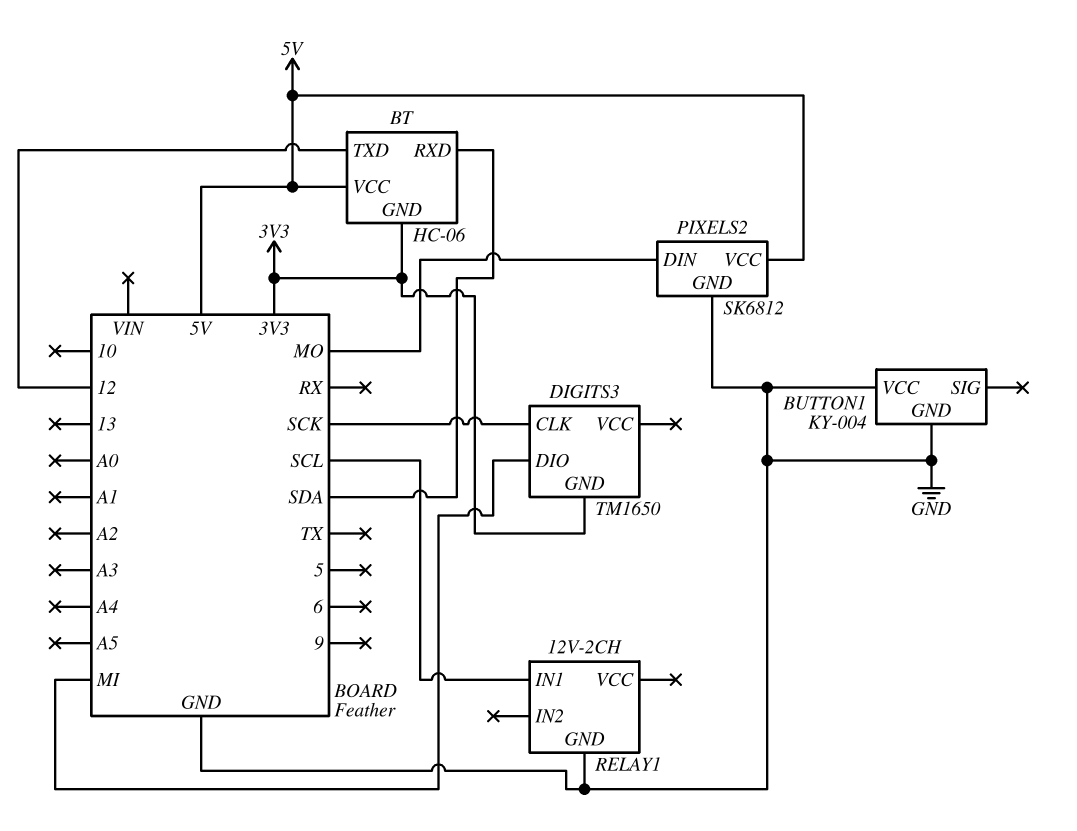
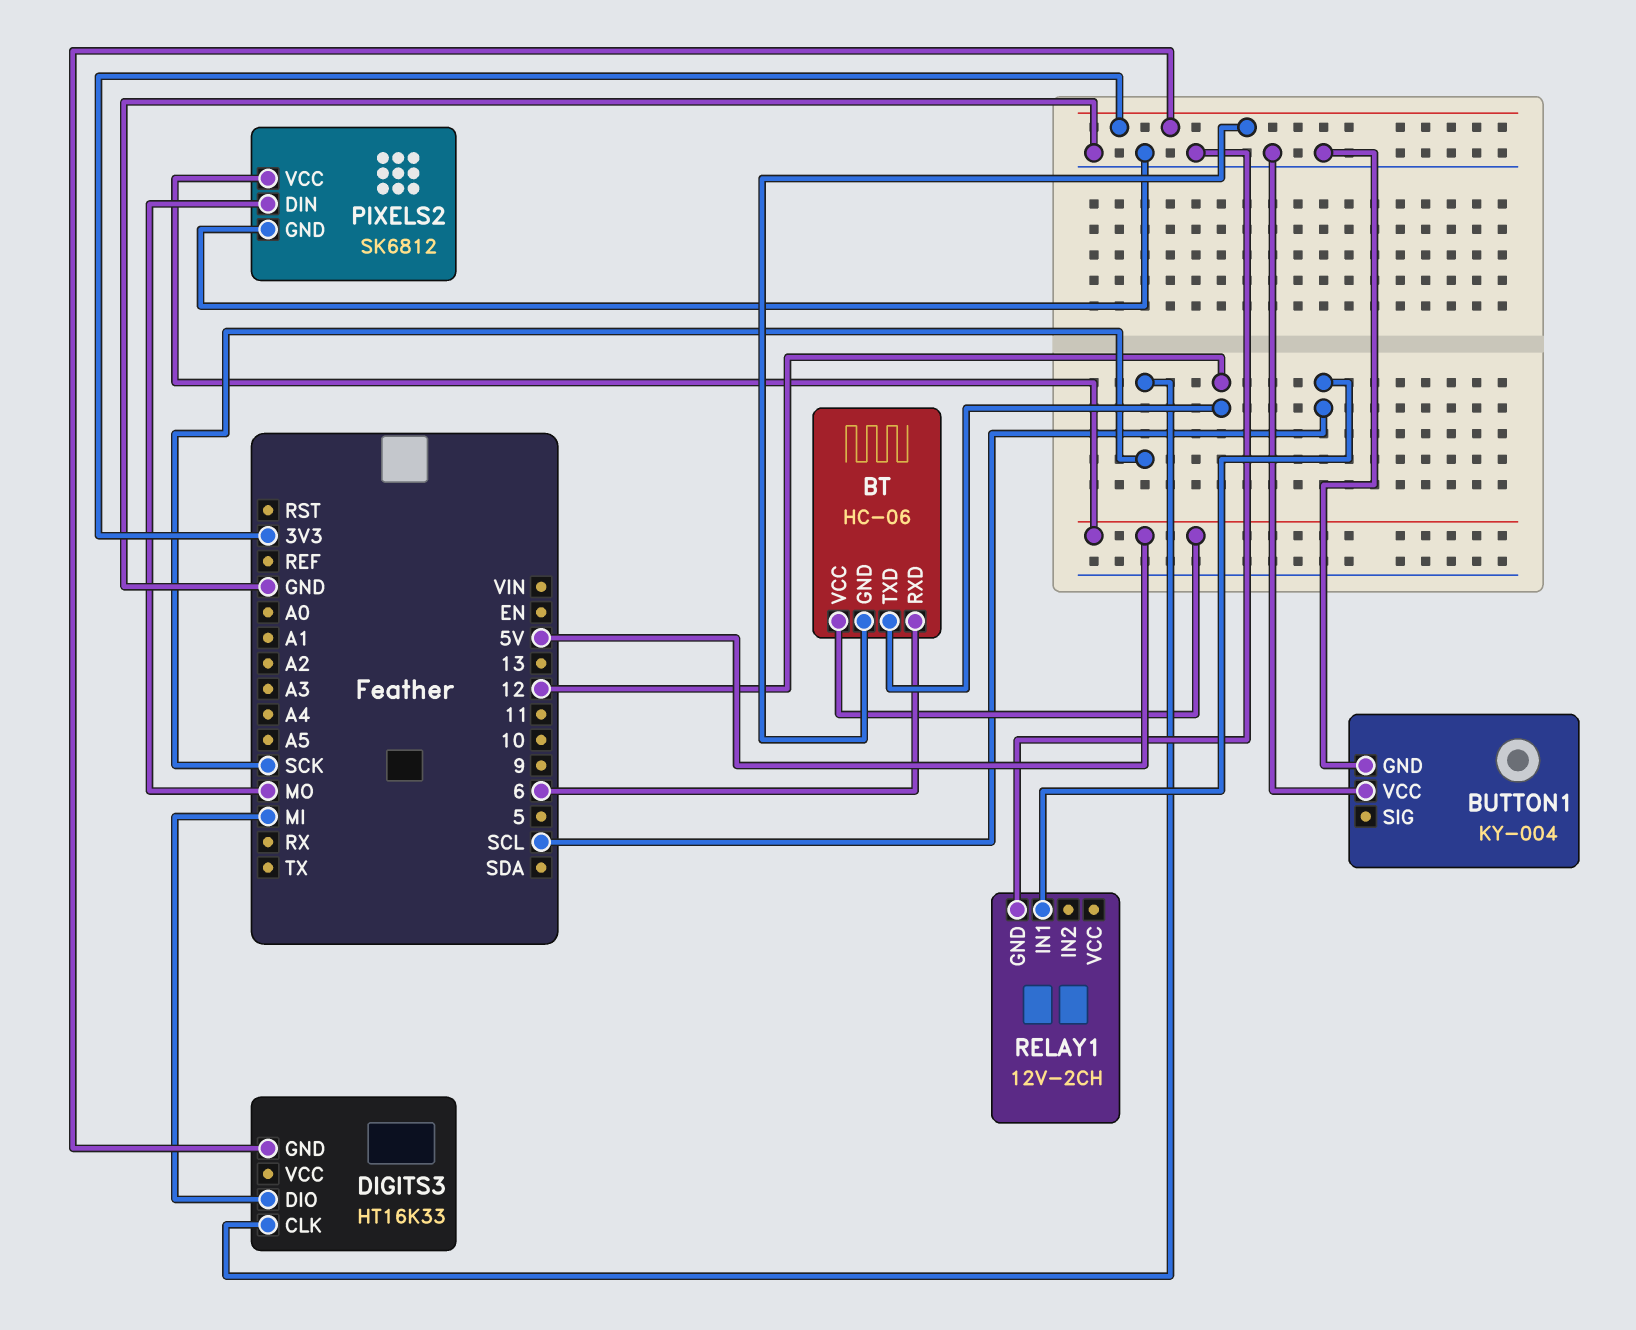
BT pin RXD: SDA -> 6
DIGITS3: TM1650 -> HT16K33

